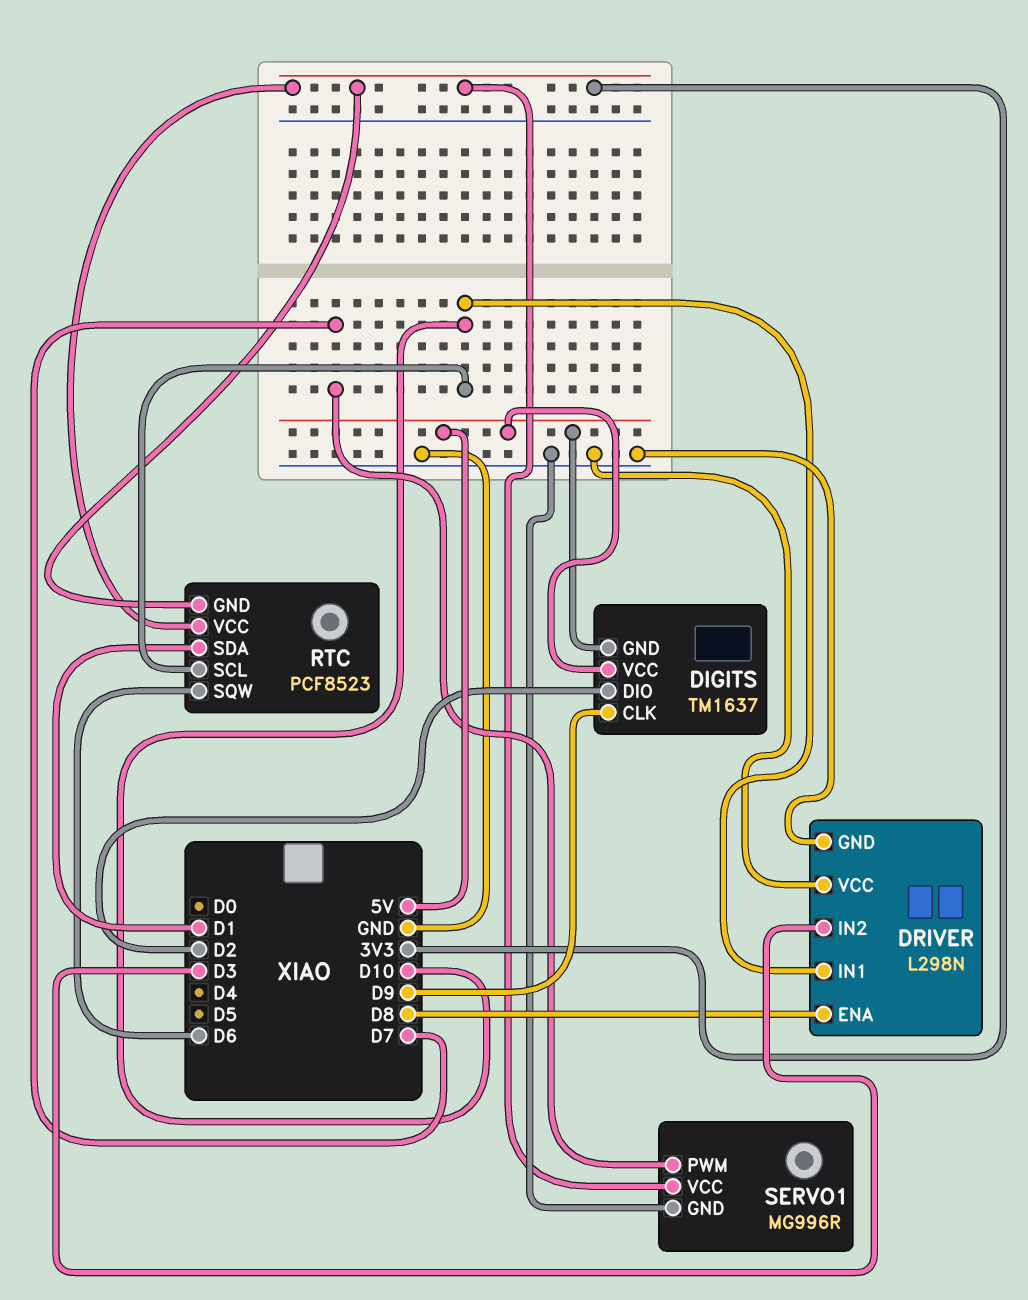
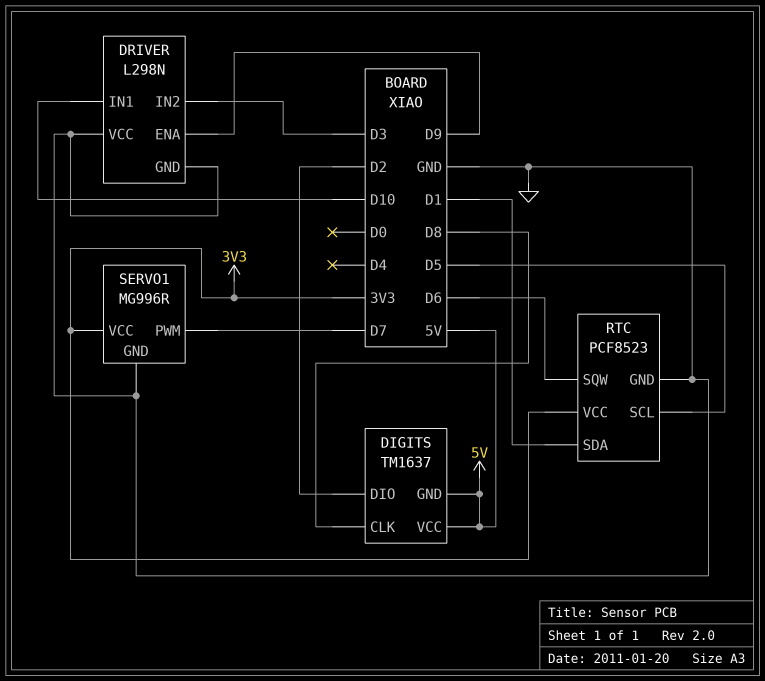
DIGITS pin CLK: D9 -> D8
DRIVER pin ENA: D8 -> D9
RTC pin GND: 3V3 -> GND
RTC pin SCL: D10 -> D5

